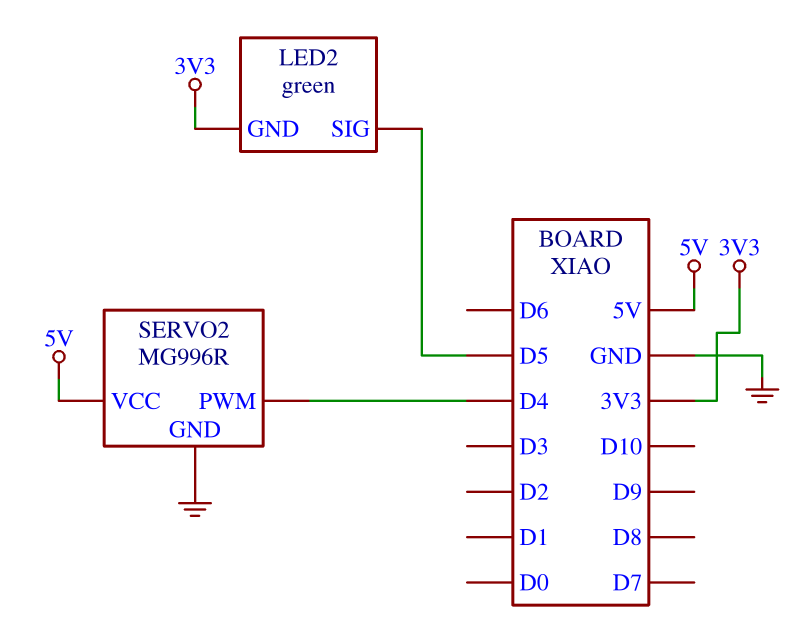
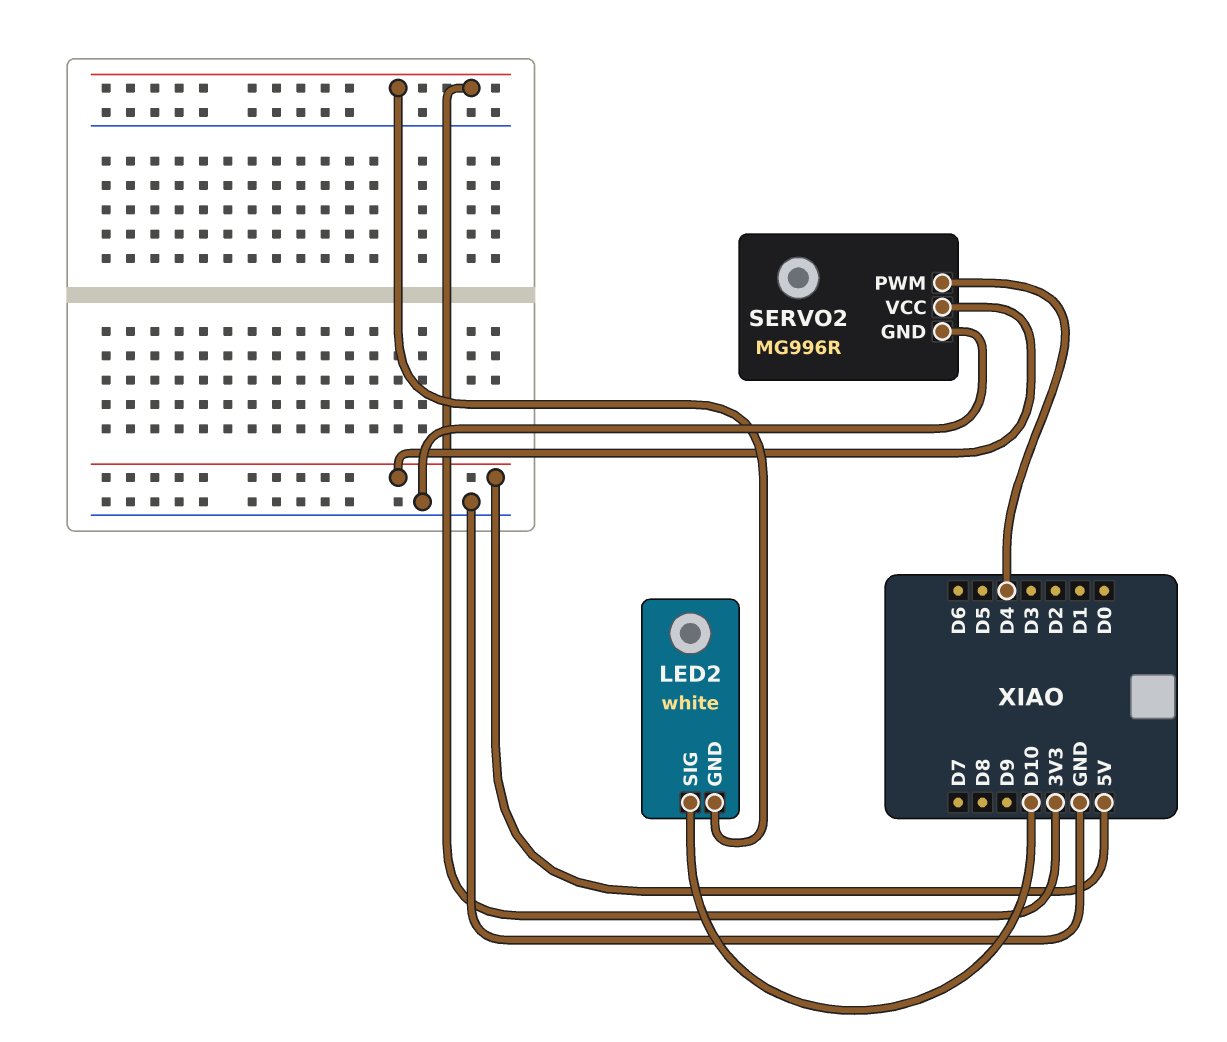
LED2: green -> white
LED2 pin SIG: D5 -> D10

